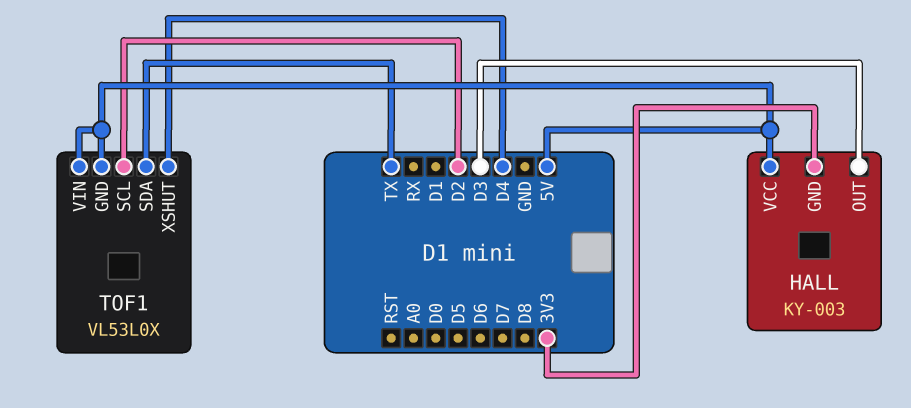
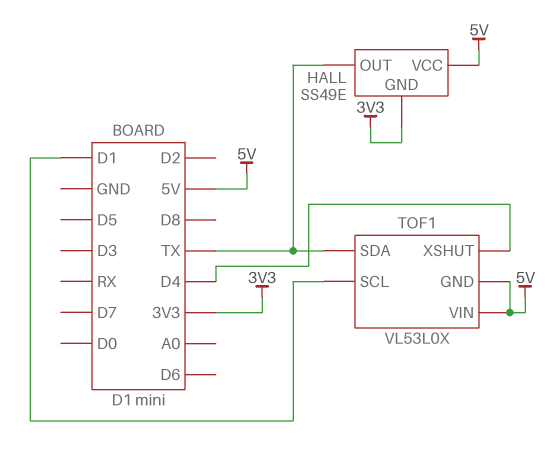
HALL: KY-003 -> SS49E
HALL pin OUT: D3 -> TX
TOF1 pin SCL: D2 -> D1

